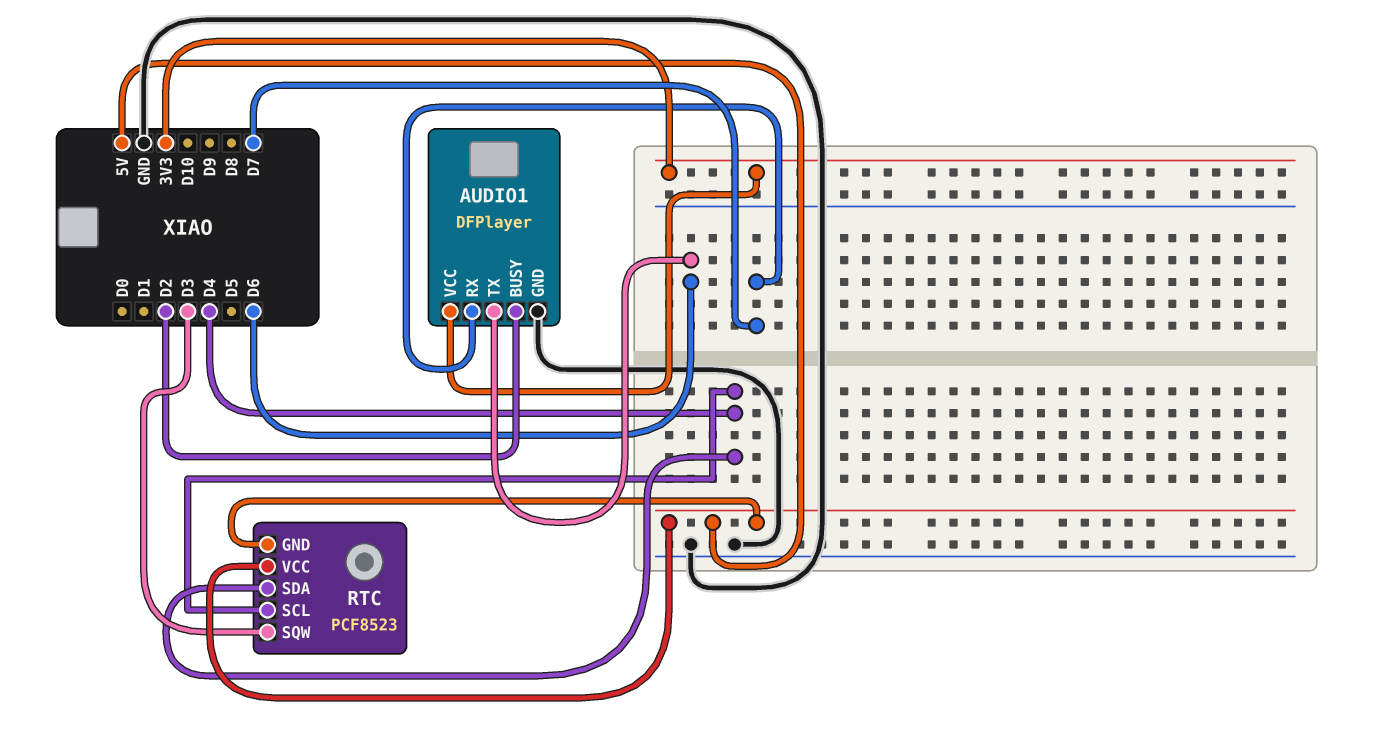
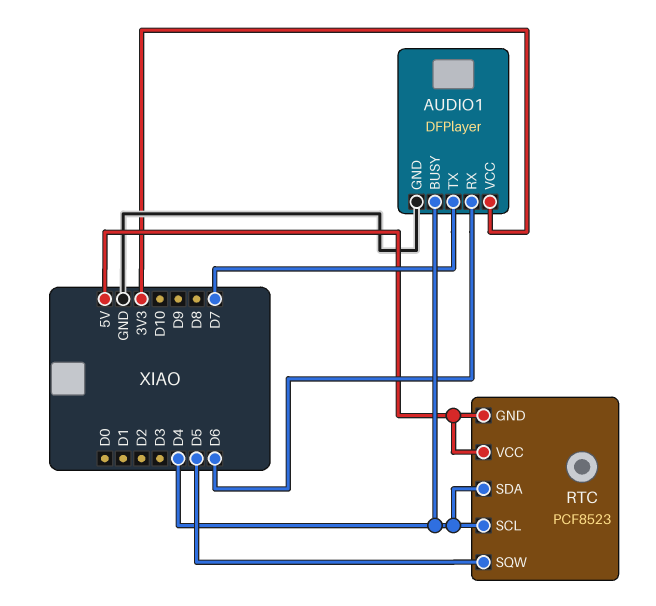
AUDIO1 pin BUSY: D2 -> D4
AUDIO1 pin RX: D7 -> D6
AUDIO1 pin TX: D6 -> D7
RTC pin SQW: D3 -> D5

